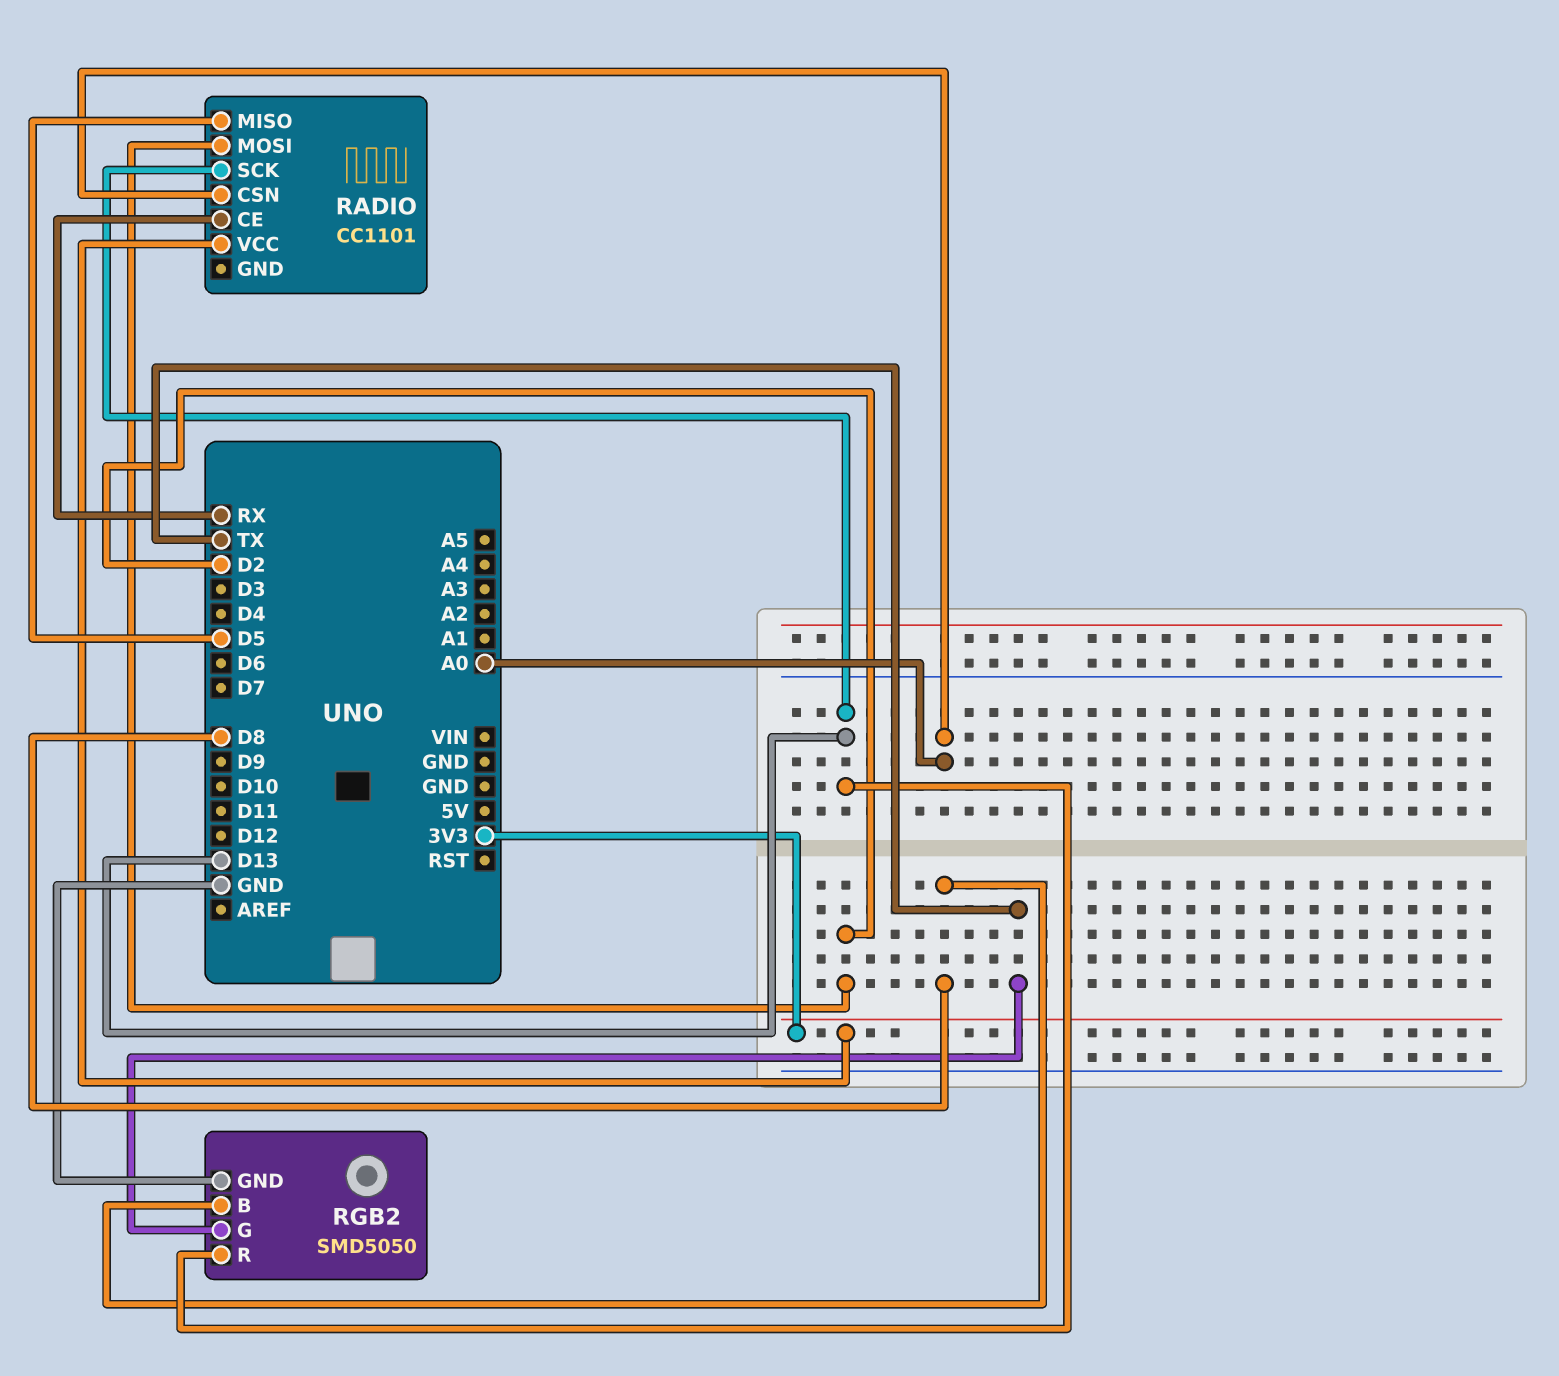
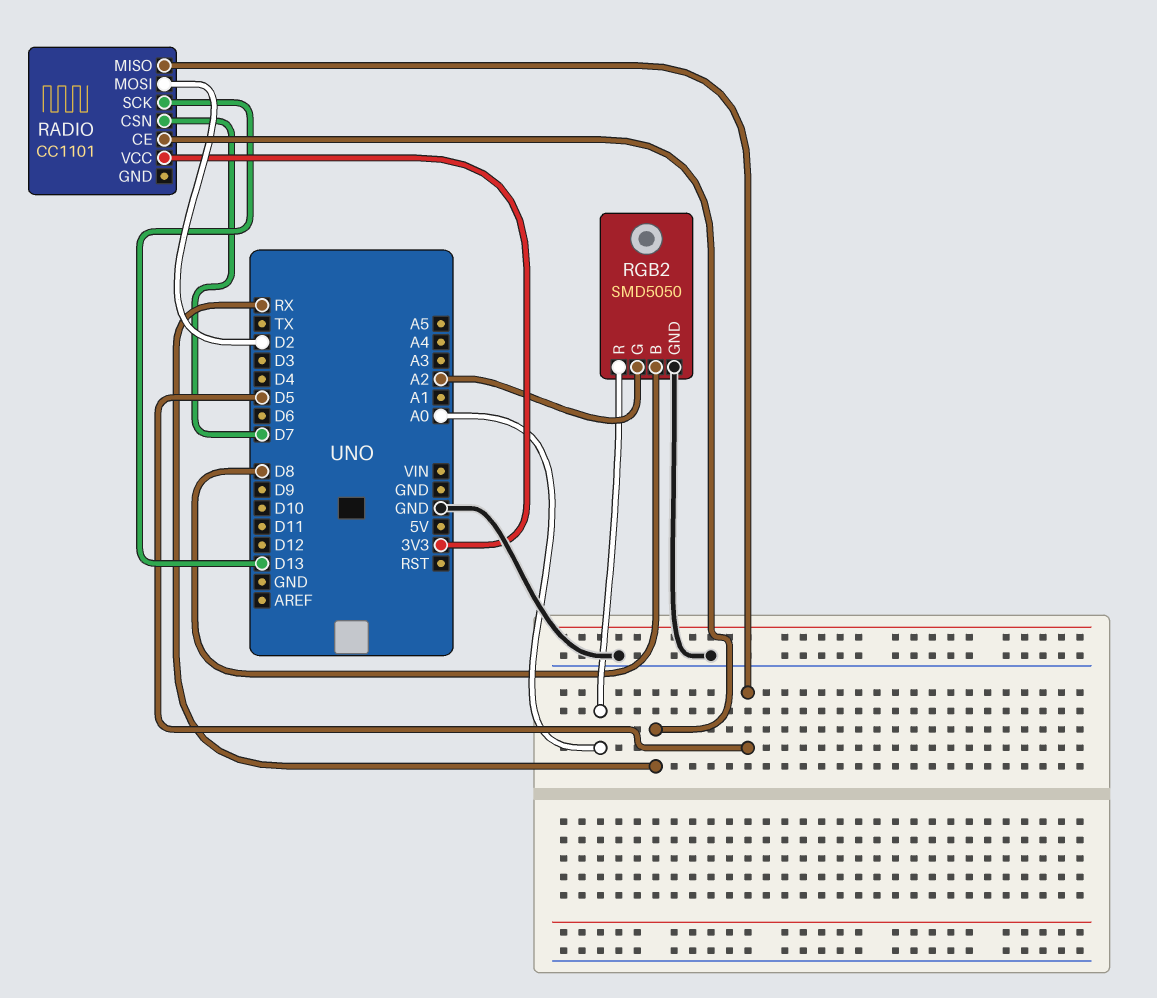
RADIO pin CSN: A0 -> D7
RGB2 pin G: TX -> A2
RGB2 pin R: D13 -> A0

